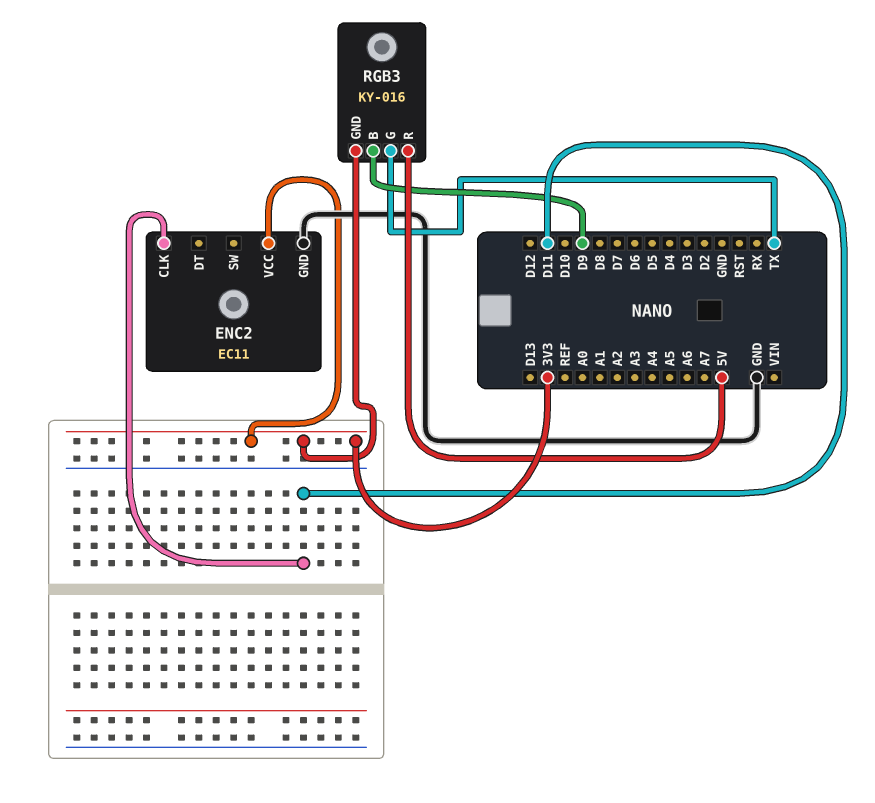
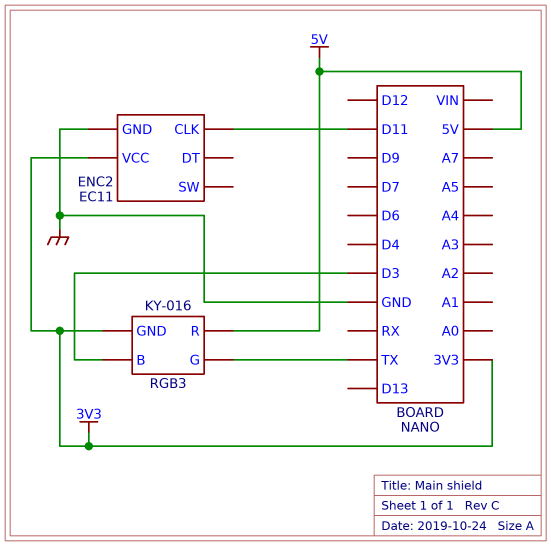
RGB3 pin B: D9 -> D3

